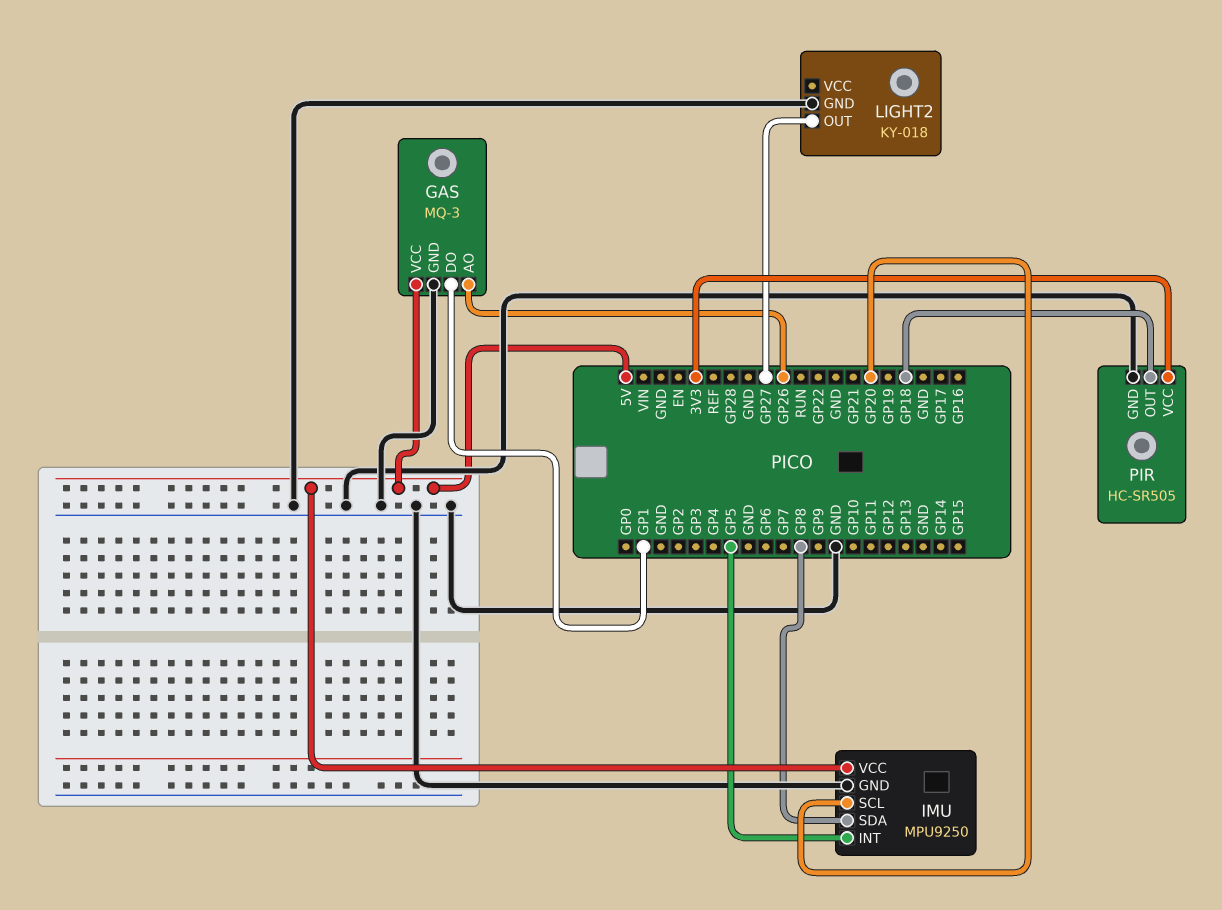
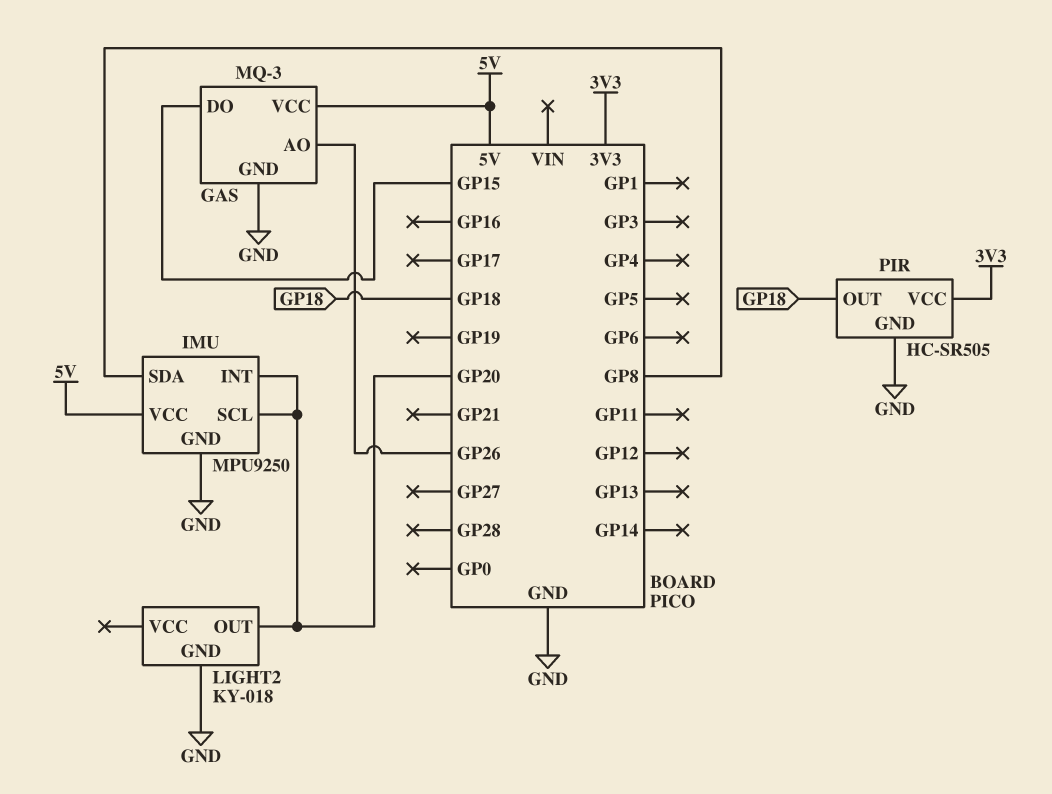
GAS pin DO: GP1 -> GP15
IMU pin INT: GP5 -> GP20
LIGHT2 pin OUT: GP27 -> GP20

